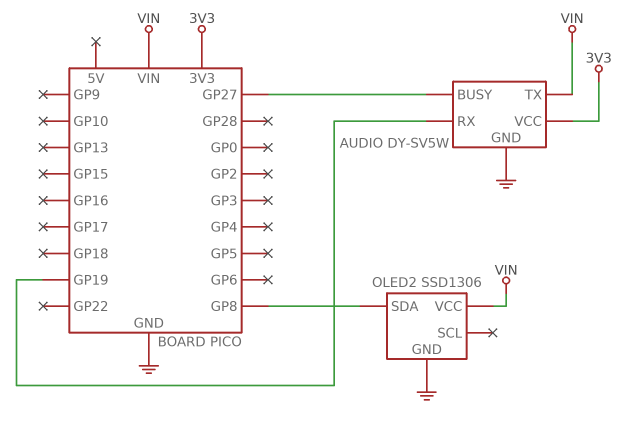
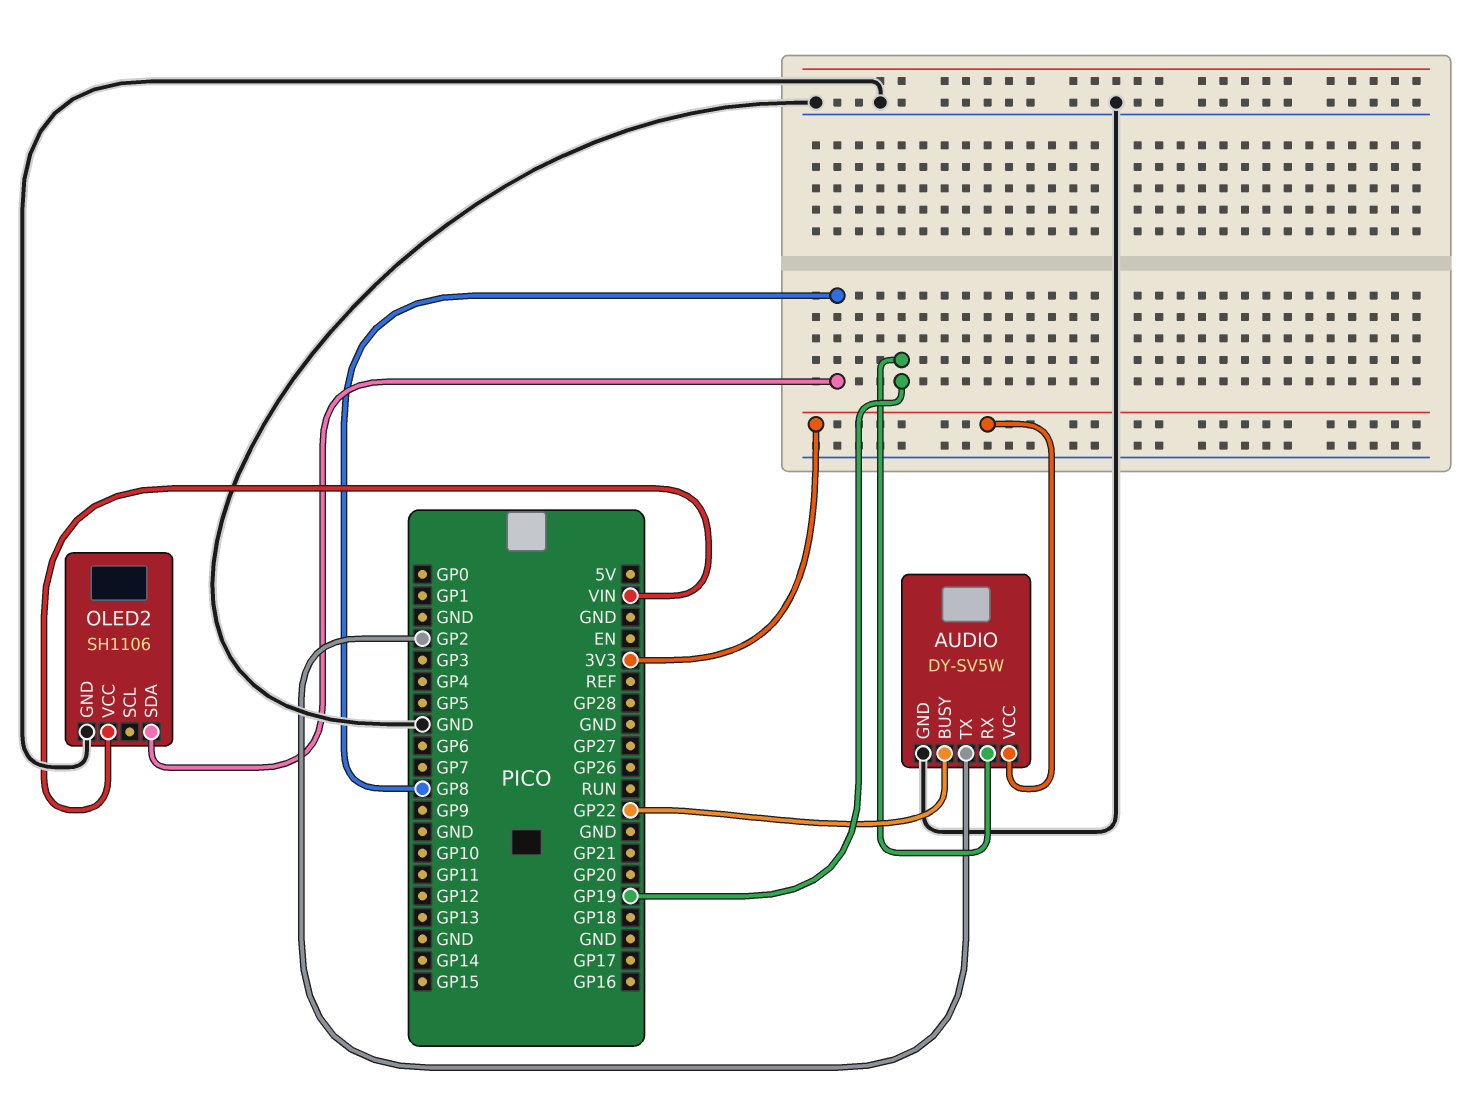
AUDIO pin BUSY: GP27 -> GP22
AUDIO pin TX: VIN -> GP2
OLED2: SSD1306 -> SH1106

